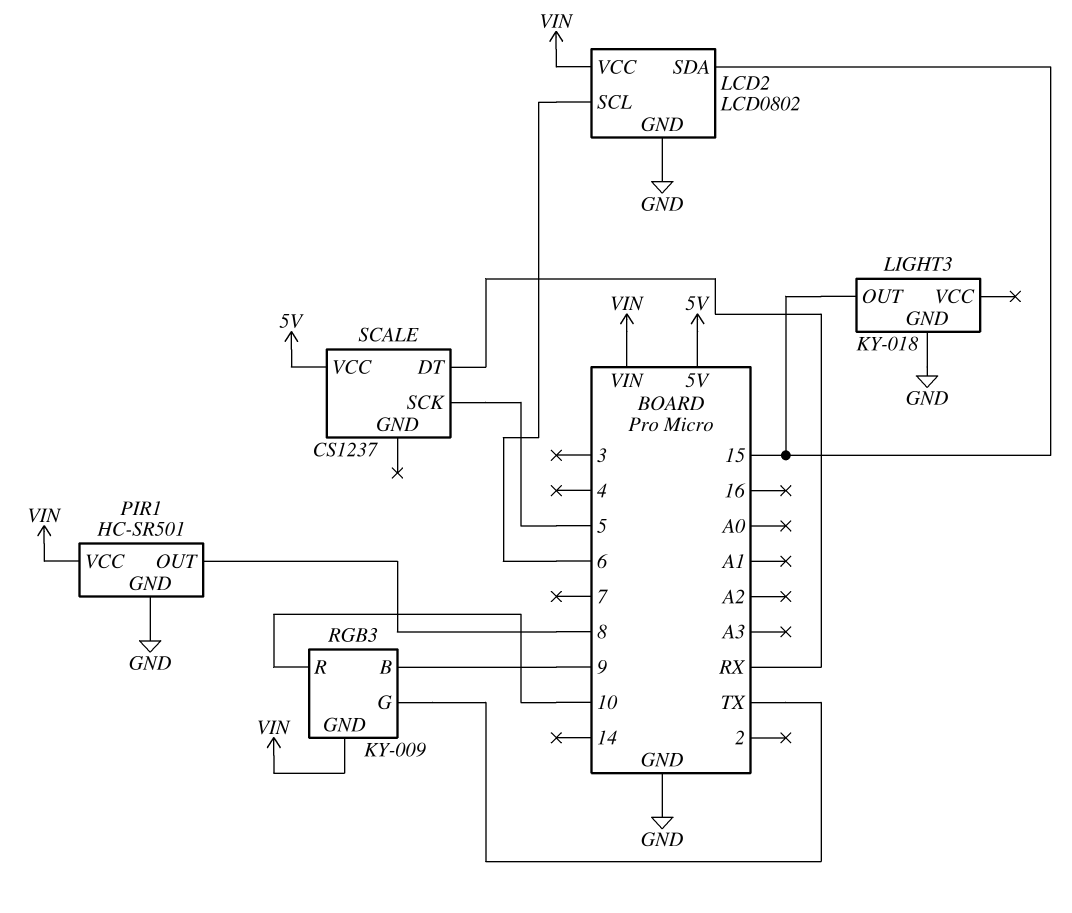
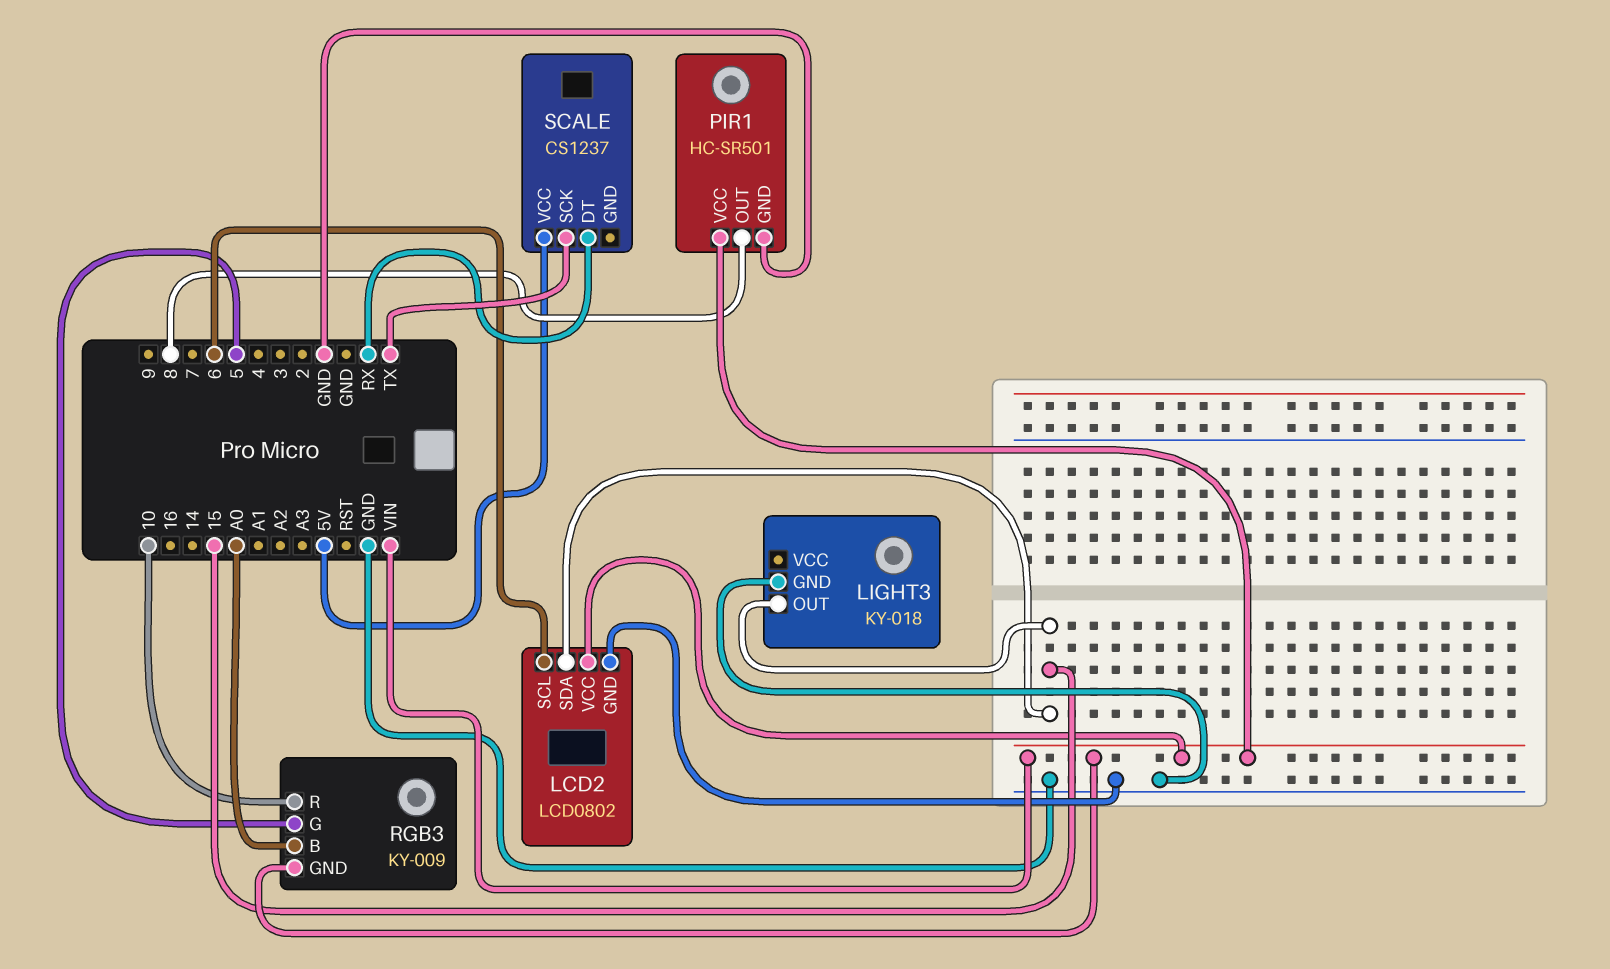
RGB3 pin B: 9 -> A0
RGB3 pin G: TX -> 5
SCALE pin SCK: 5 -> TX

